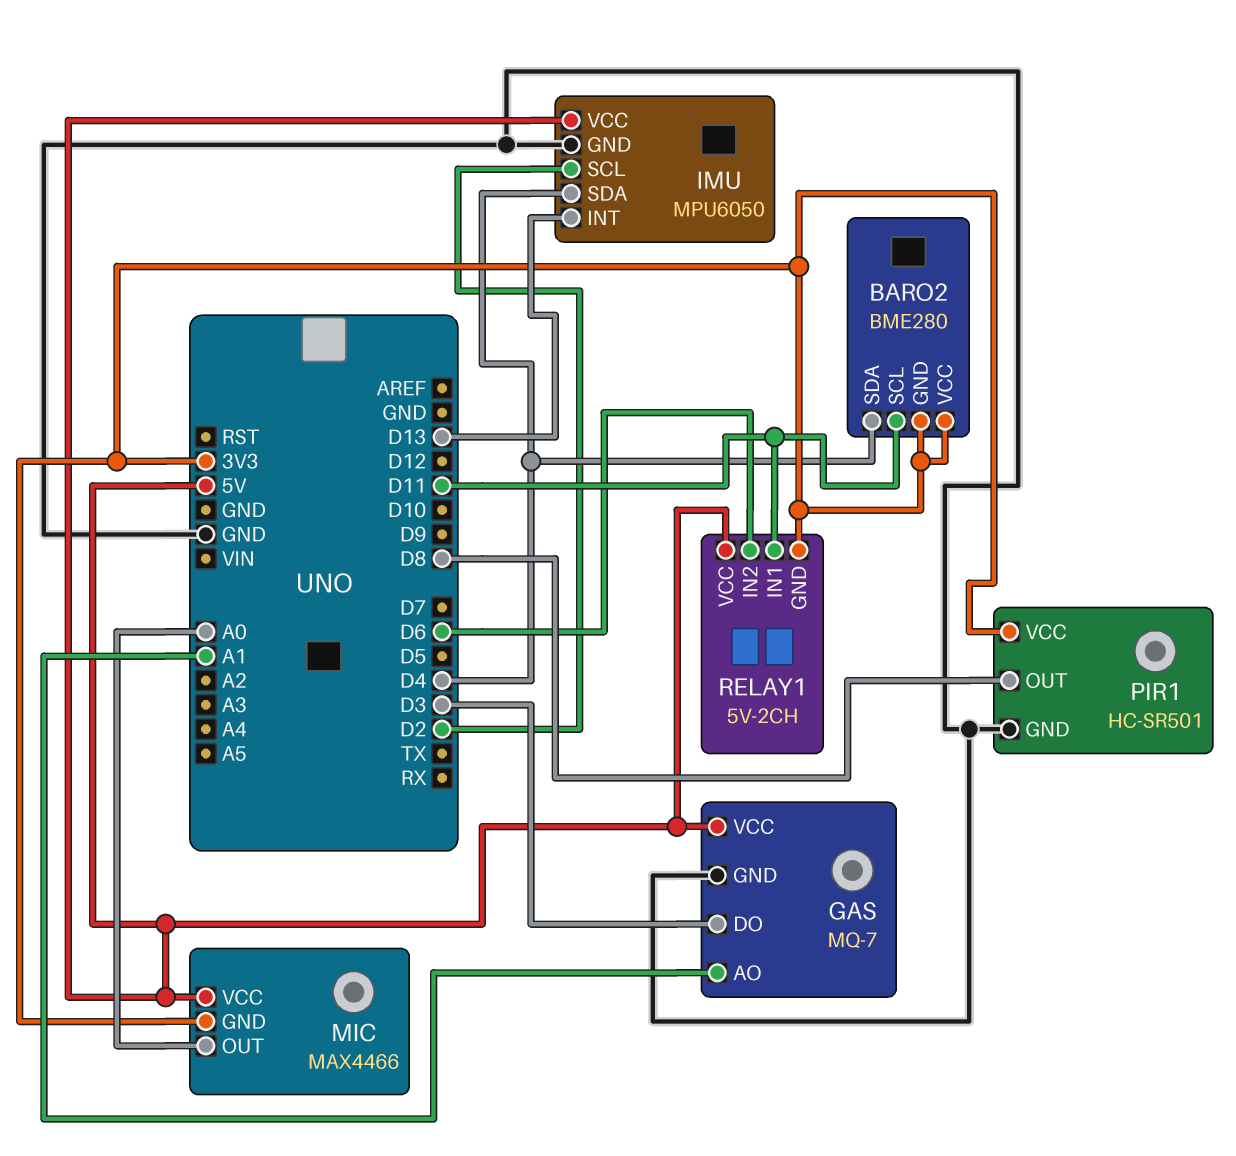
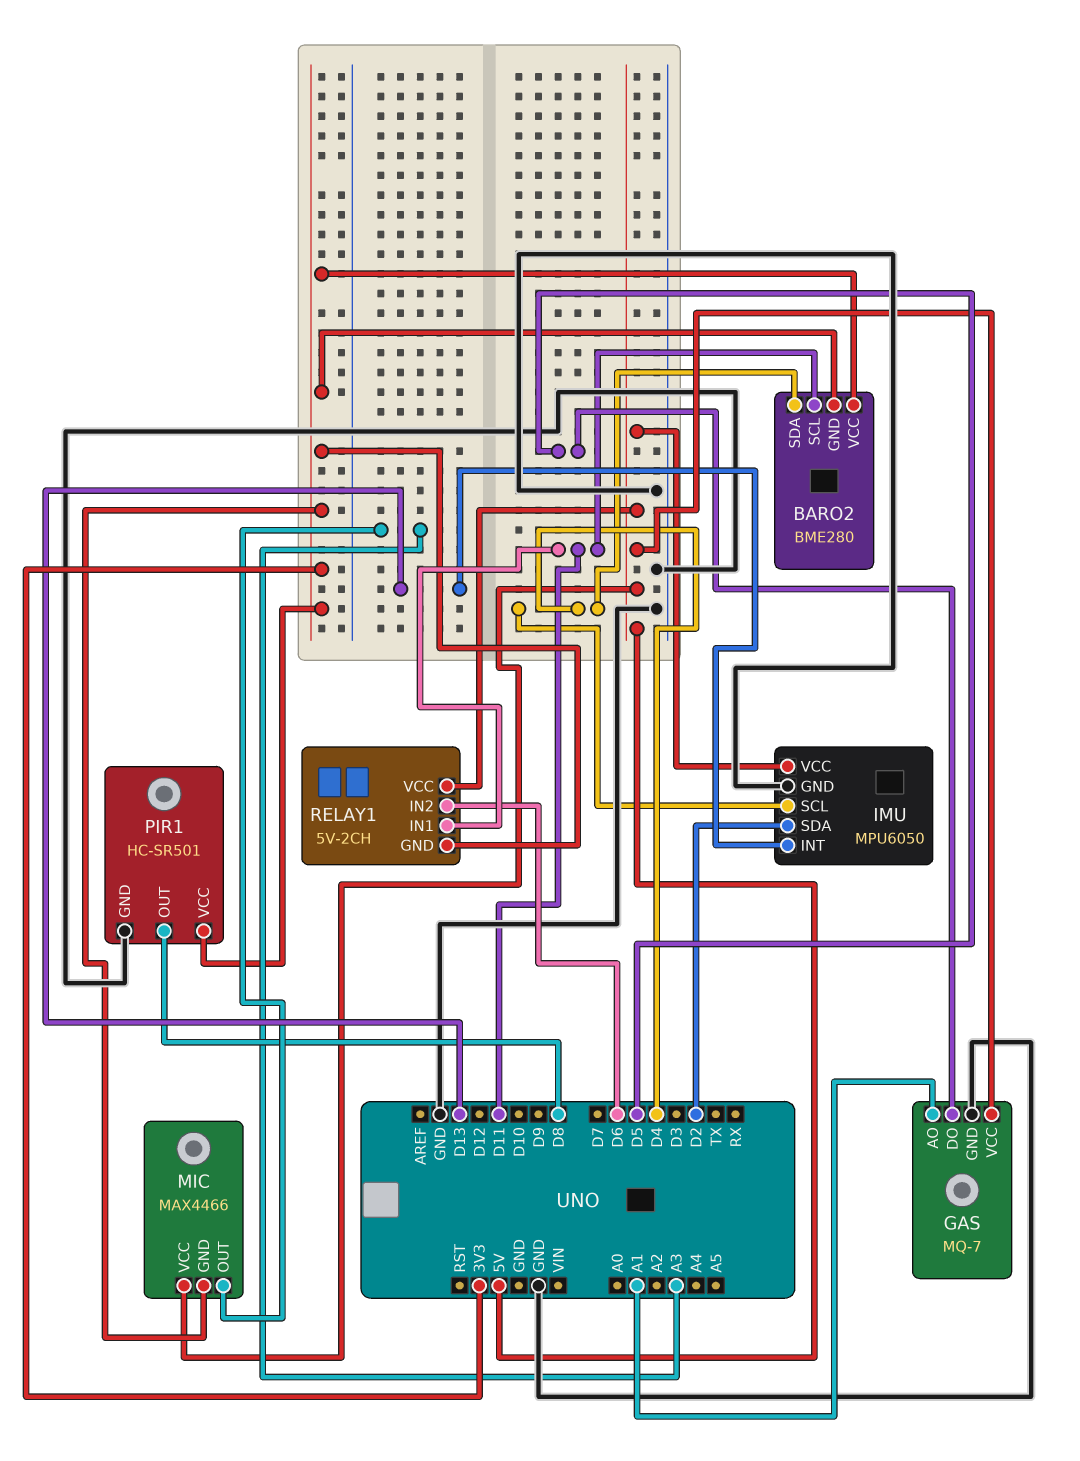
GAS pin DO: D3 -> D5
IMU pin SCL: D2 -> D4
IMU pin SDA: D4 -> D2
MIC pin OUT: A0 -> A3

